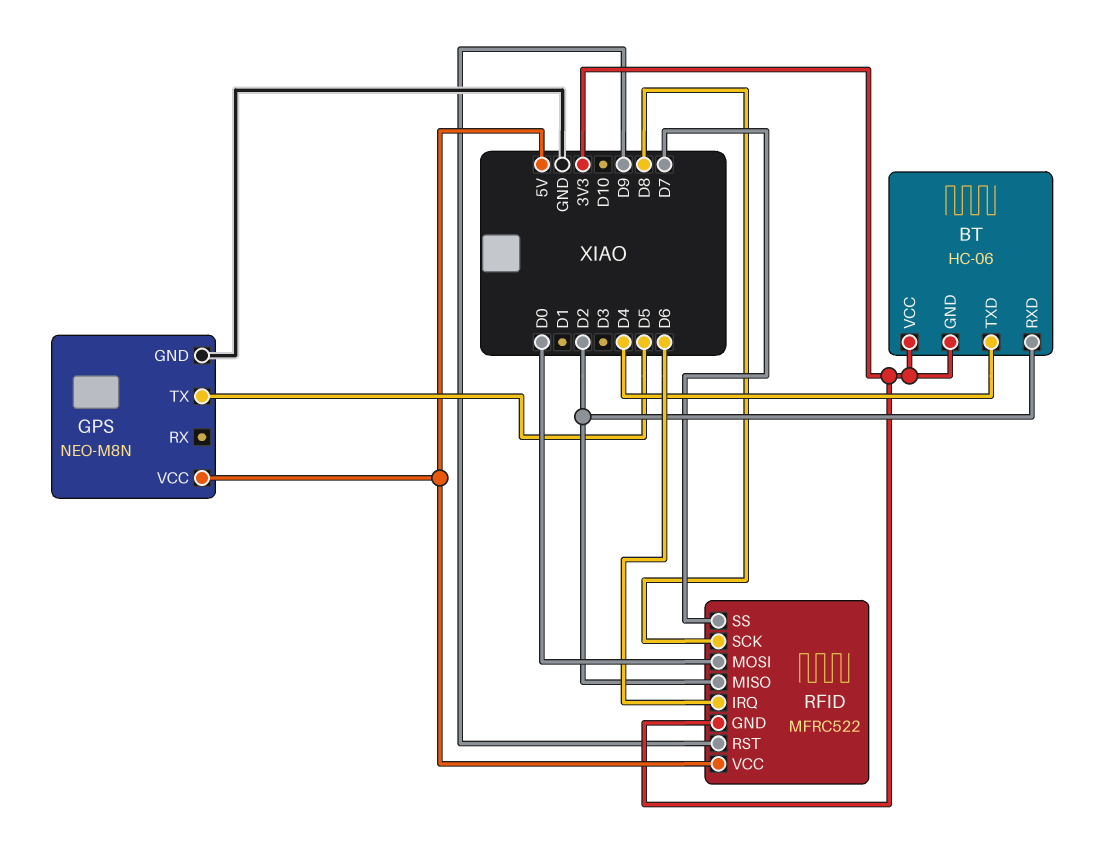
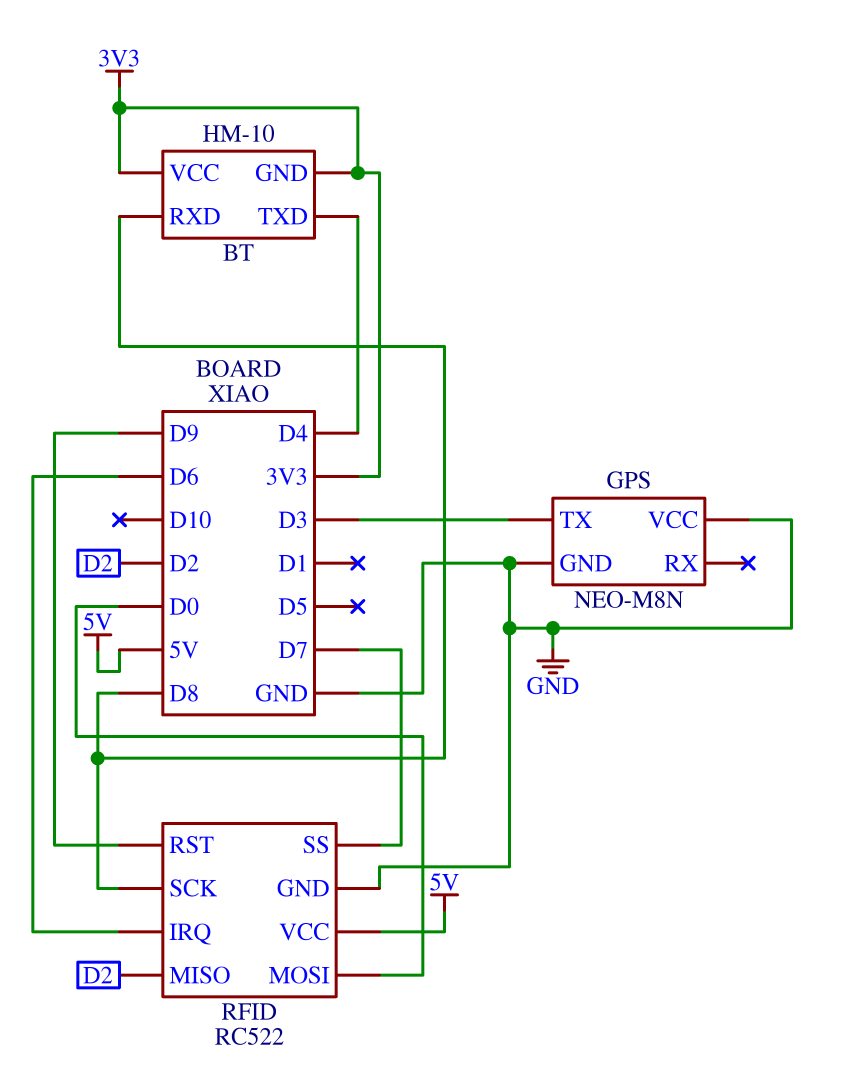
BT: HC-06 -> HM-10
BT pin RXD: D2 -> D8
GPS pin TX: D5 -> D3
GPS pin VCC: 5V -> GND
RFID: MFRC522 -> RC522
RFID pin GND: 3V3 -> GND

